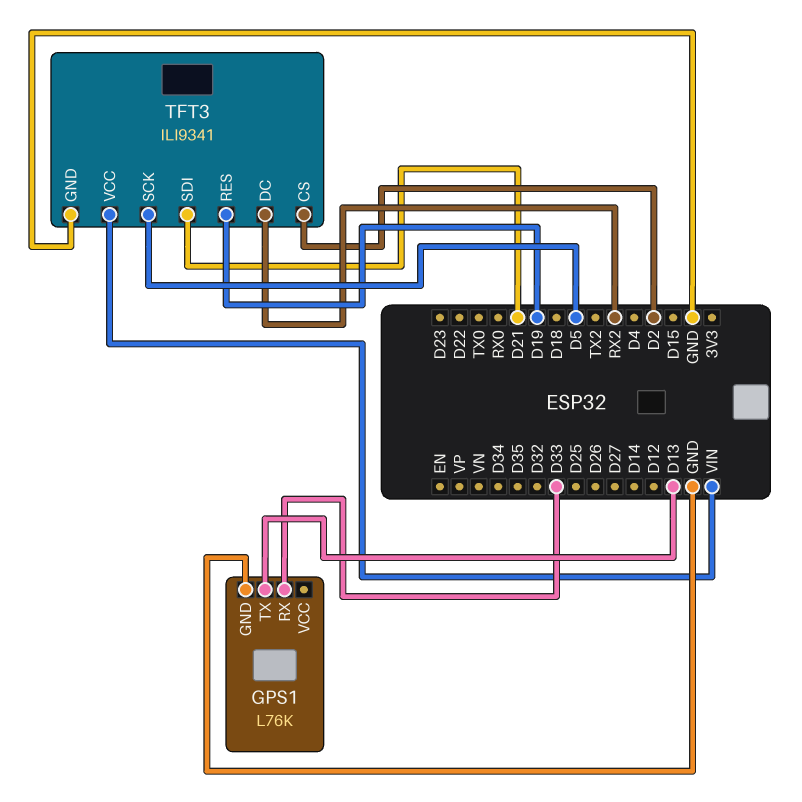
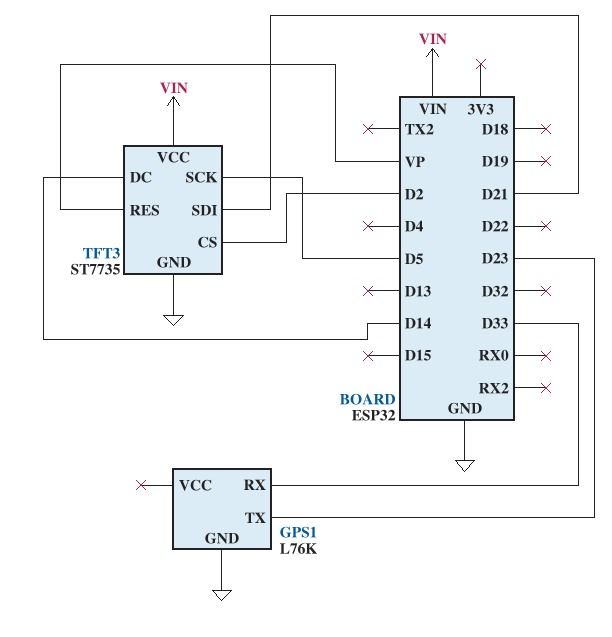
GPS1 pin TX: D13 -> D23
TFT3: ILI9341 -> ST7735
TFT3 pin DC: RX2 -> D14
TFT3 pin RES: D19 -> VP

